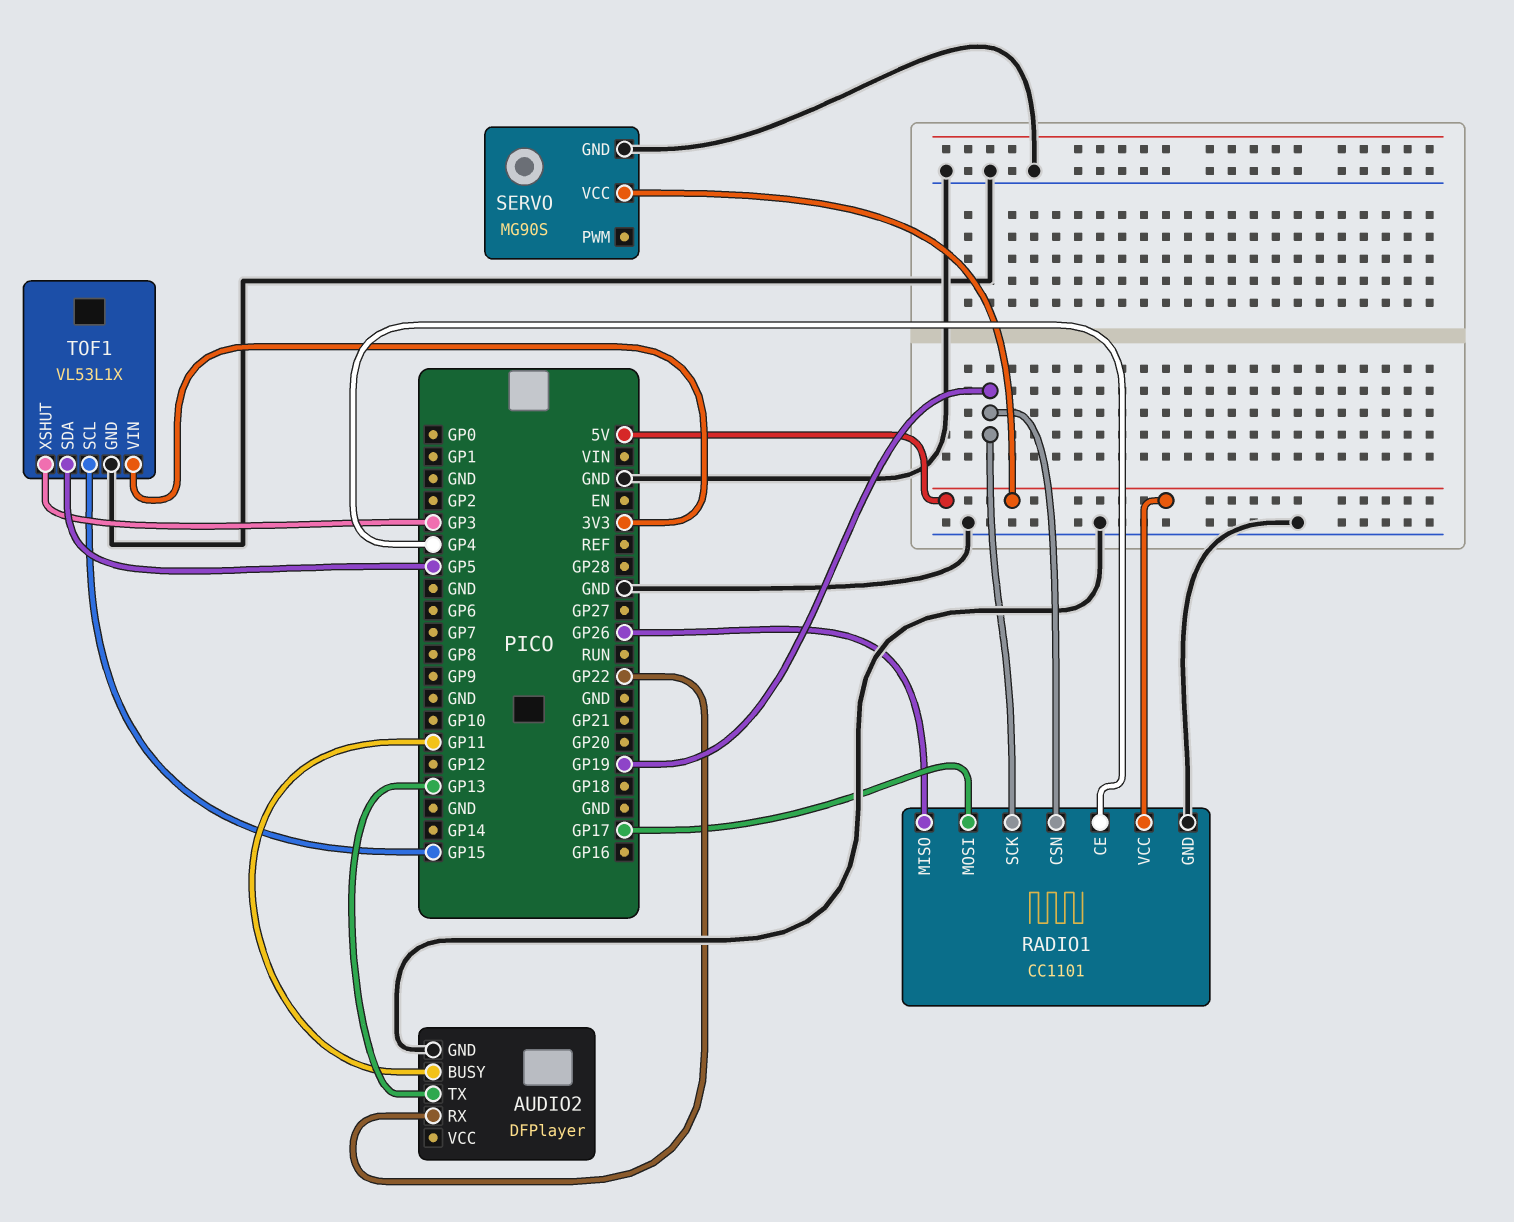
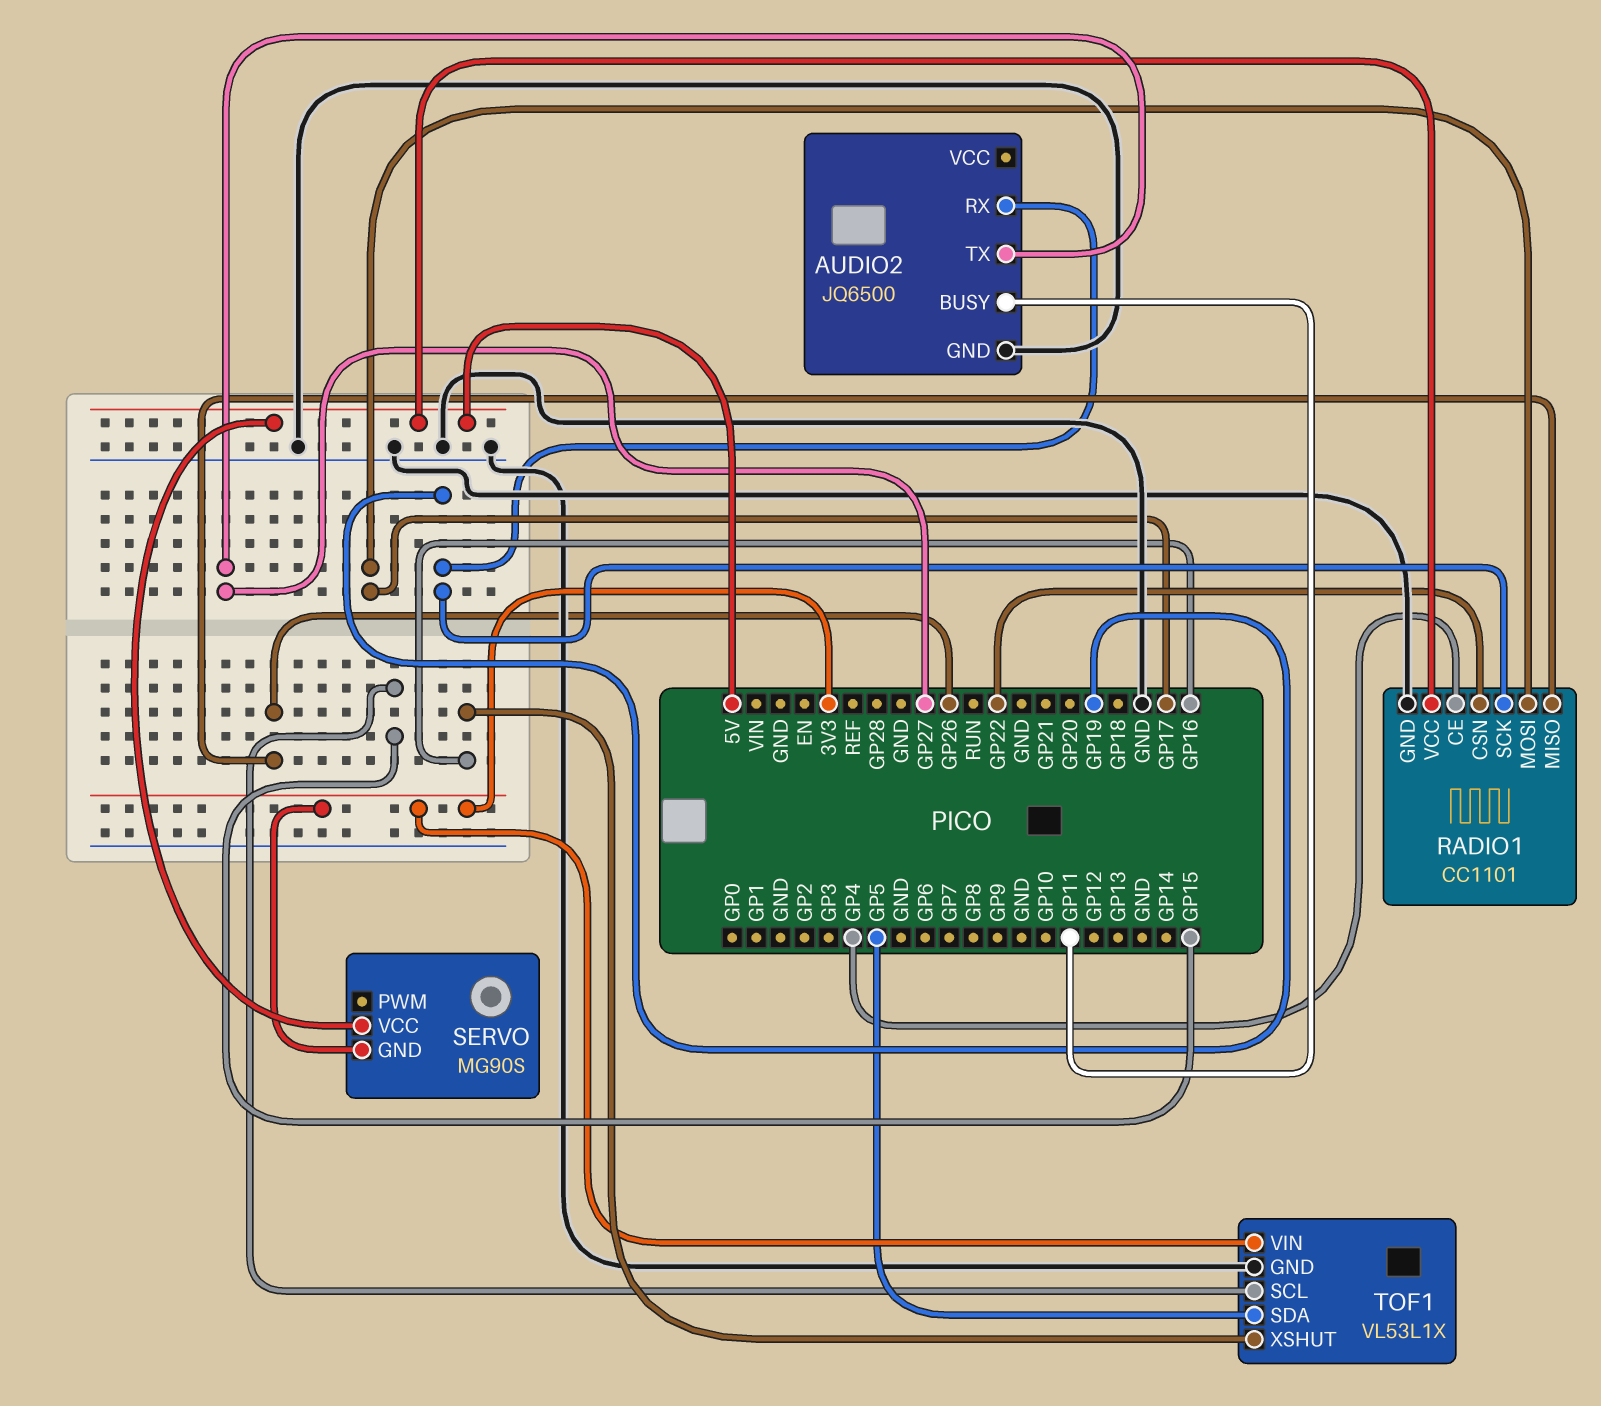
AUDIO2: DFPlayer -> JQ6500
AUDIO2 pin RX: GP22 -> GP19
AUDIO2 pin TX: GP13 -> GP27
RADIO1 pin CSN: GP19 -> GP22
SERVO pin GND: GND -> 3V3
TOF1 pin XSHUT: GP3 -> GP16

